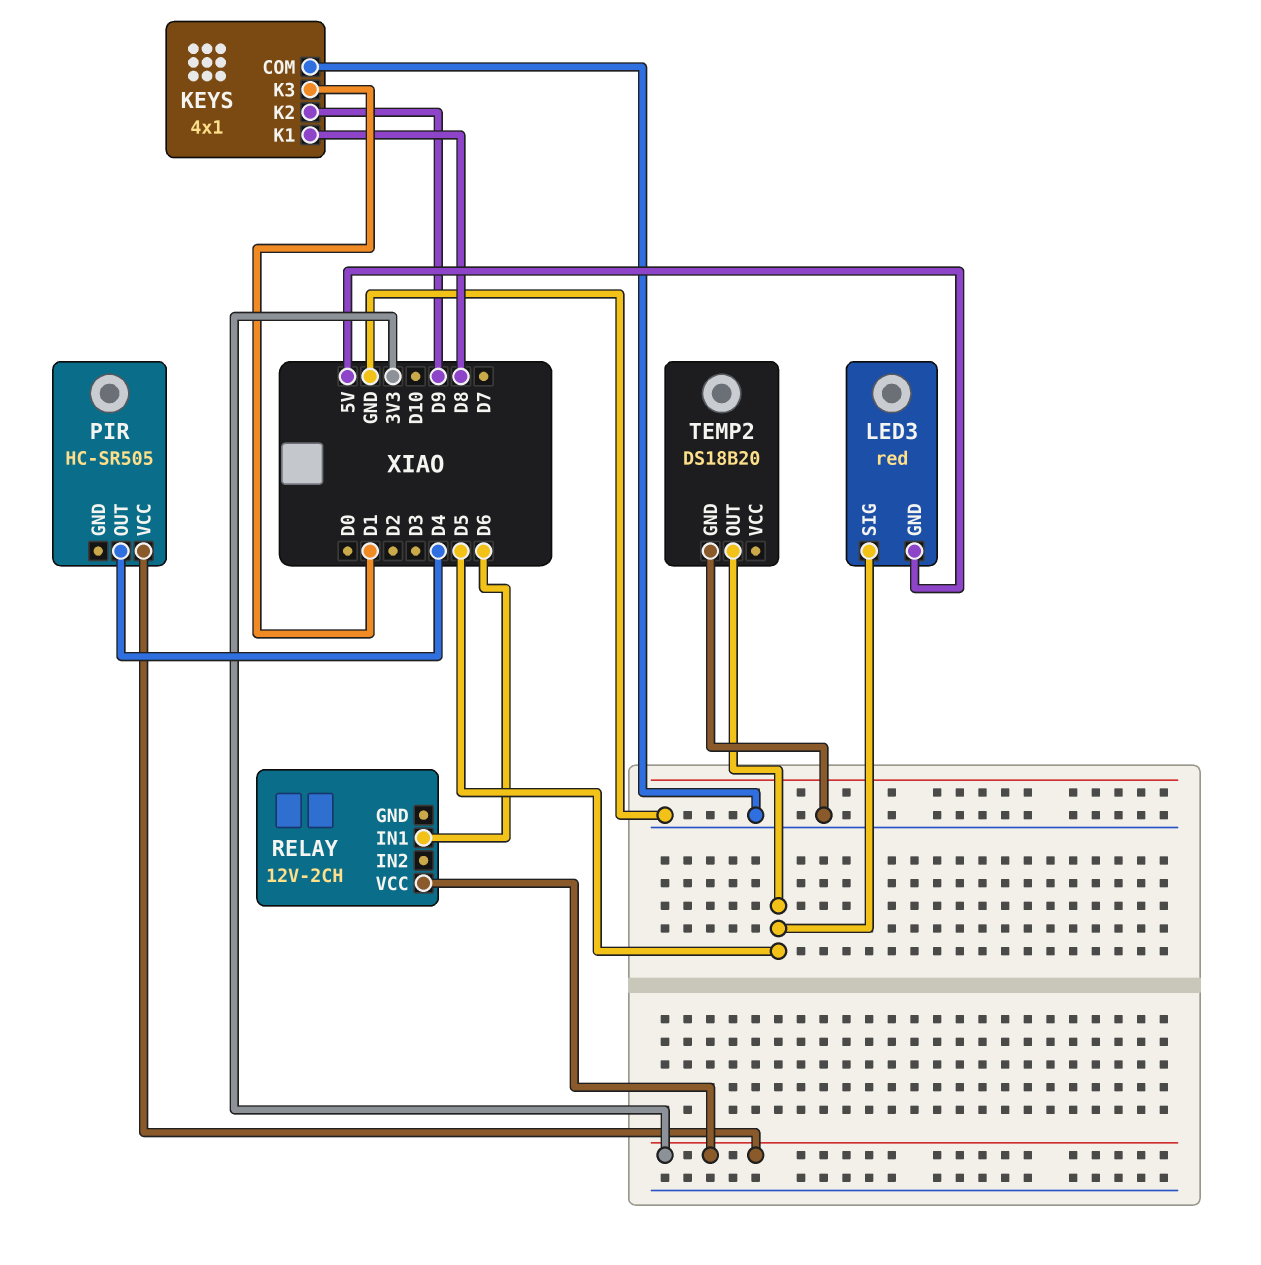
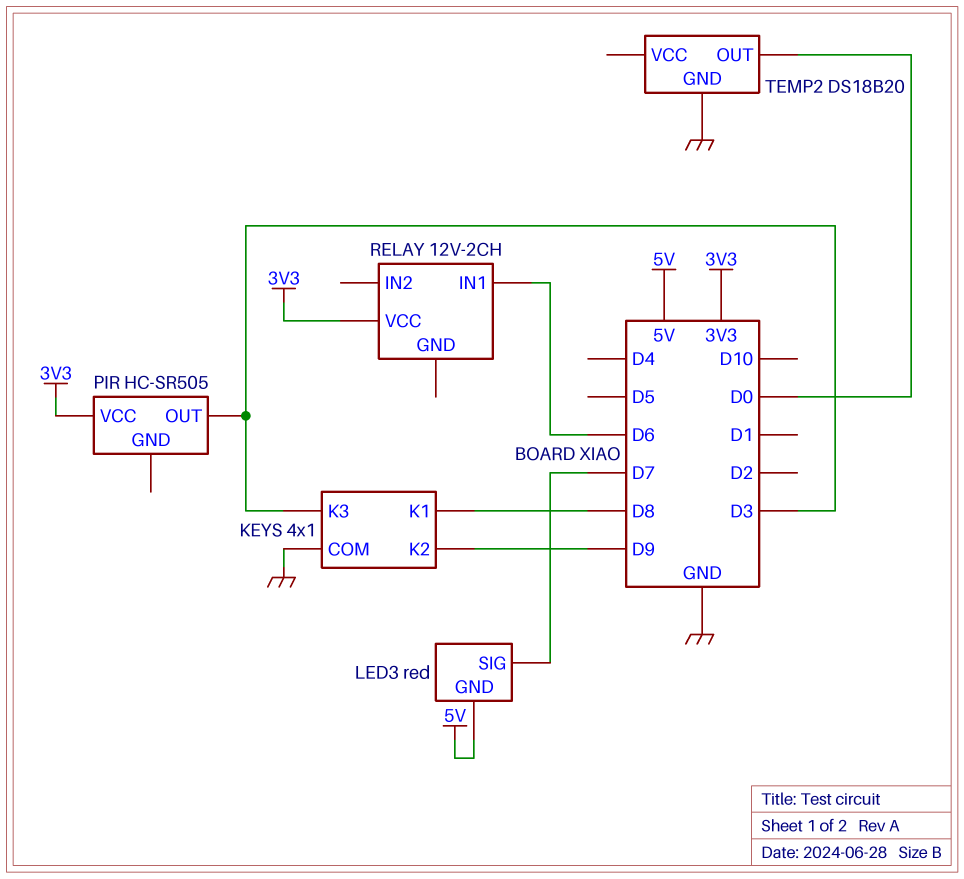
KEYS pin K3: D1 -> D3
LED3 pin SIG: D5 -> D7
PIR pin OUT: D4 -> D3
TEMP2 pin OUT: D5 -> D0

